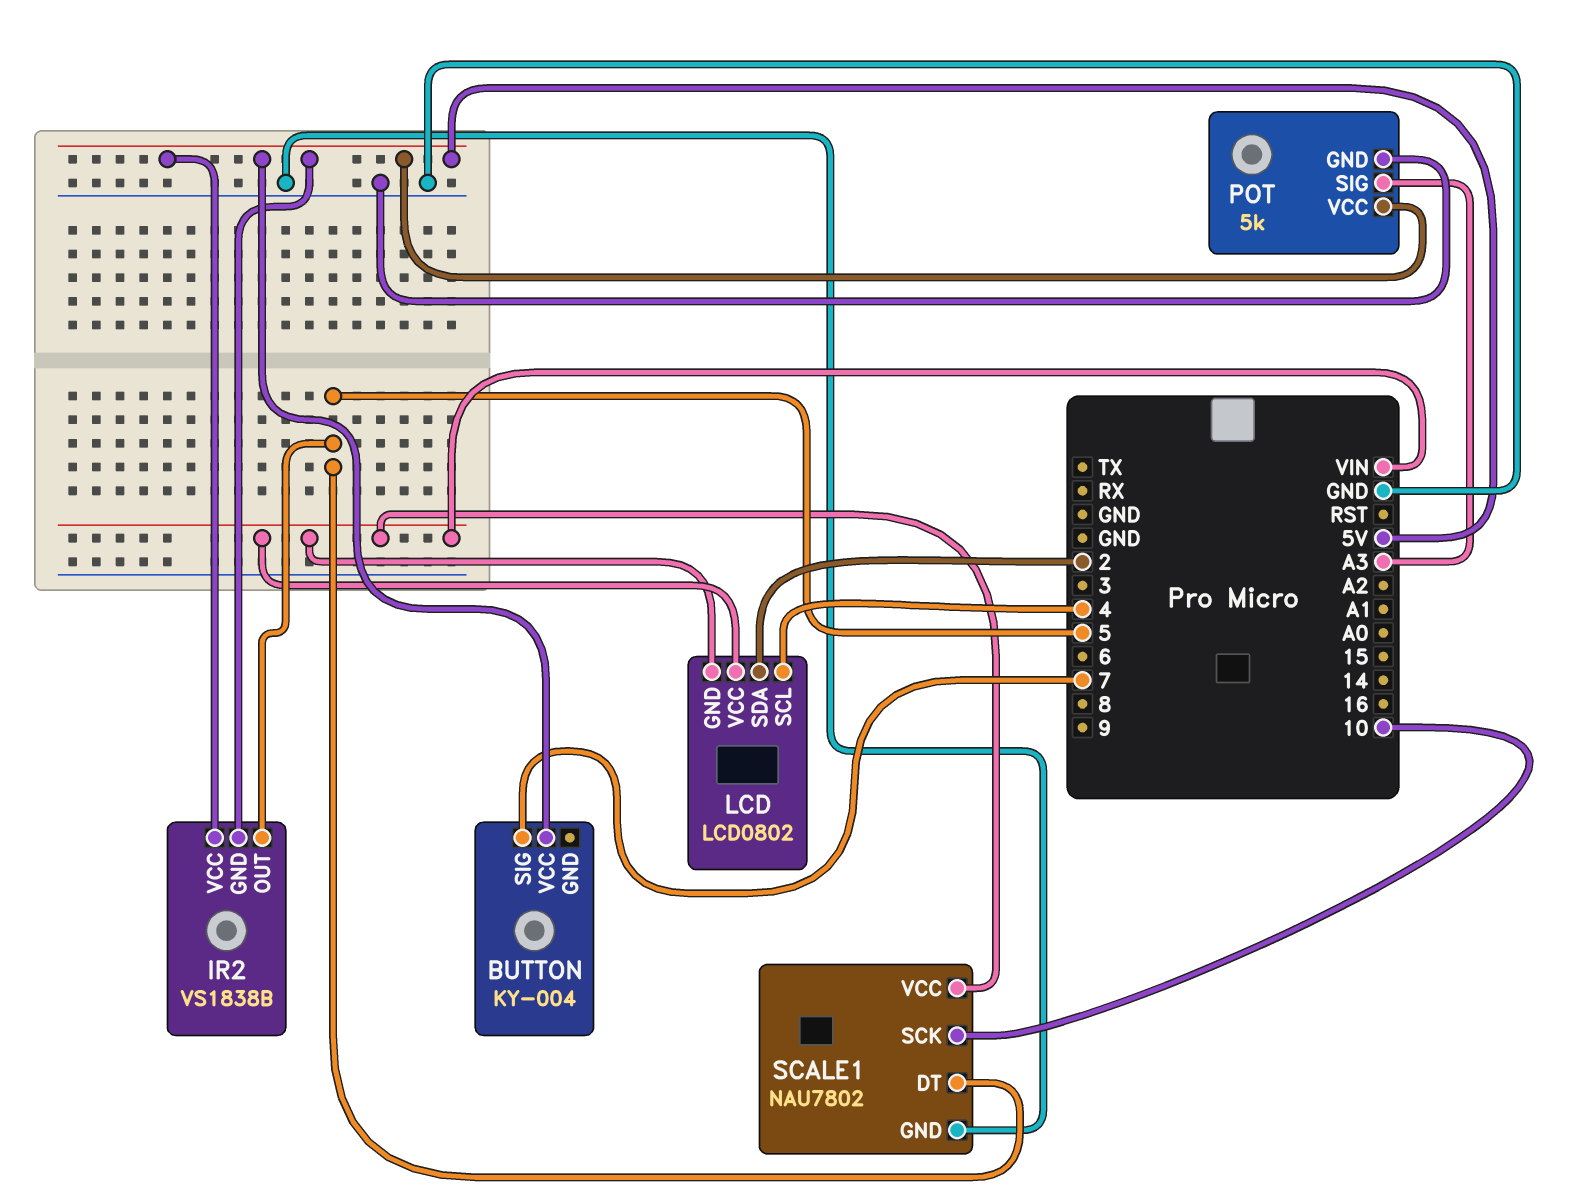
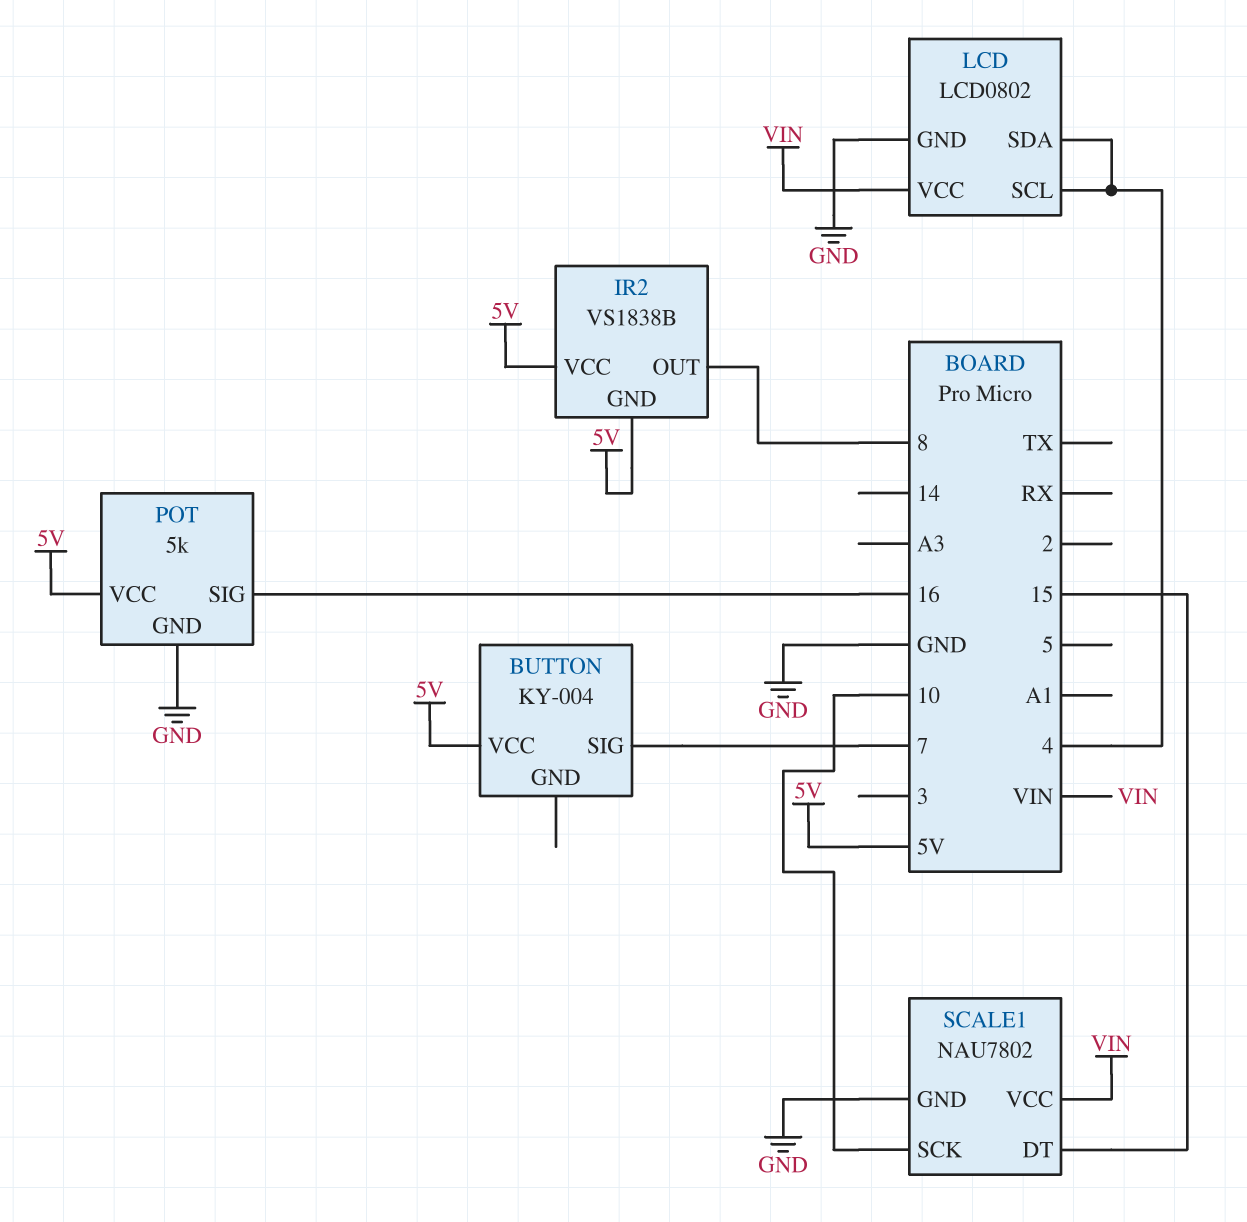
IR2 pin OUT: 5 -> 8
LCD pin GND: VIN -> GND
LCD pin SDA: 2 -> 4
POT pin SIG: A3 -> 16
SCALE1 pin DT: 5 -> 15

